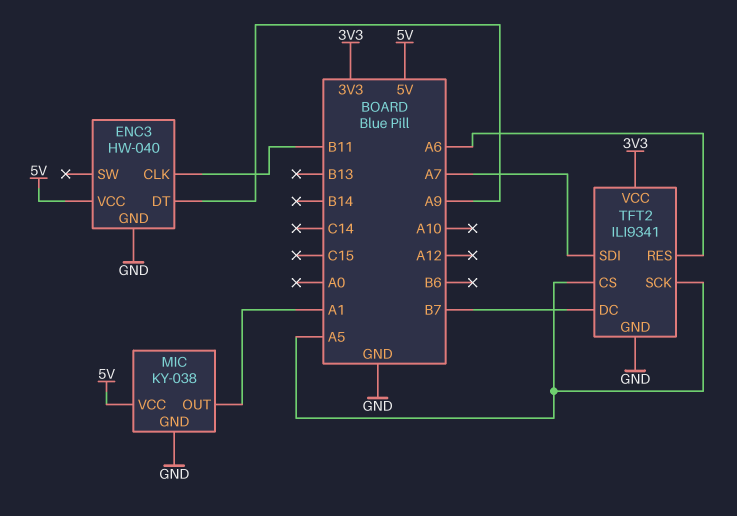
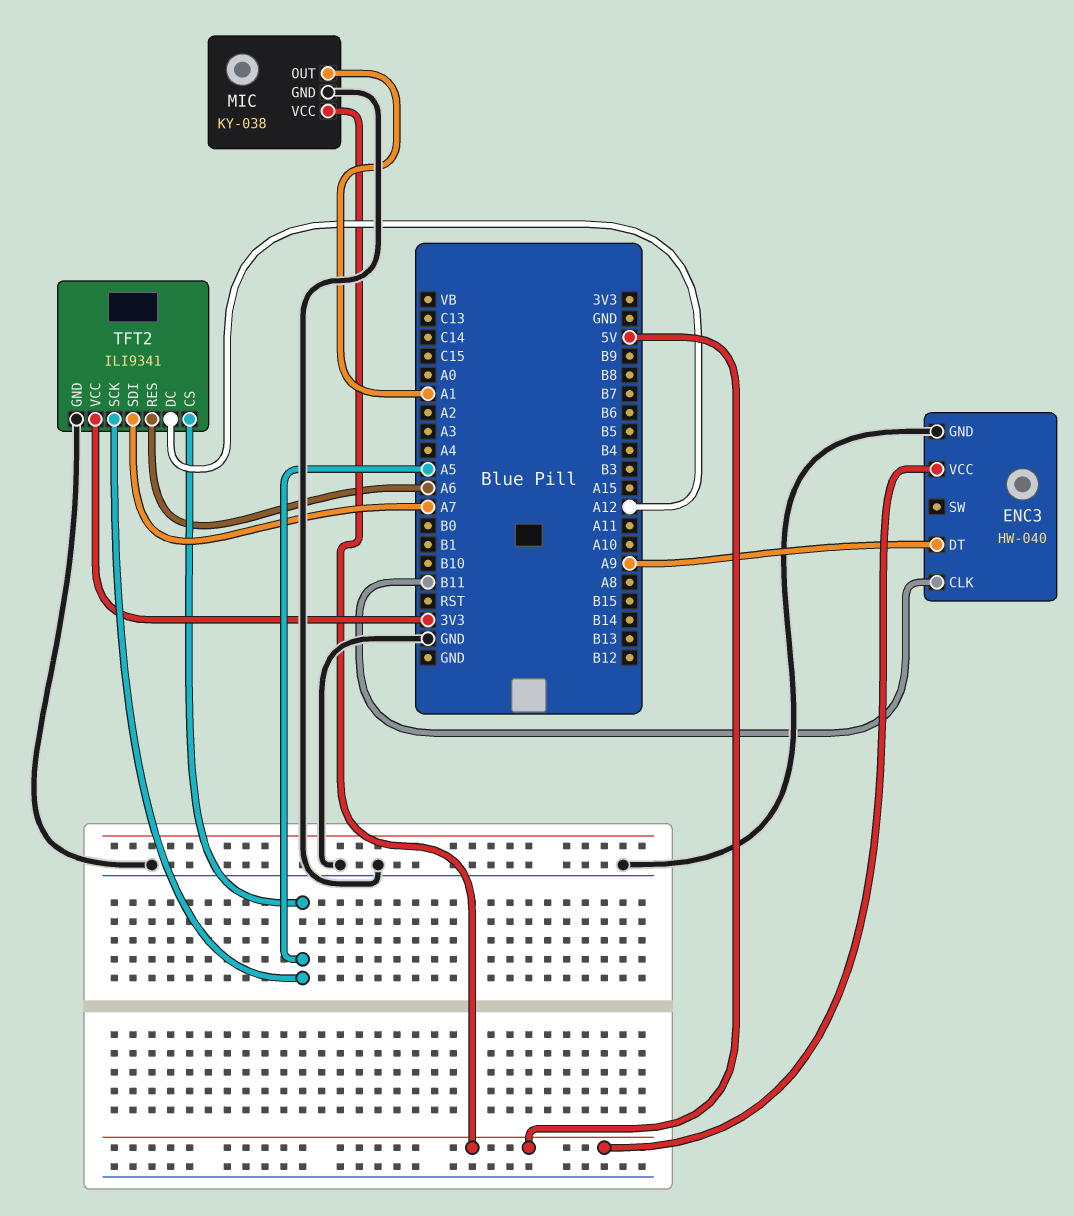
TFT2 pin DC: B7 -> A12

